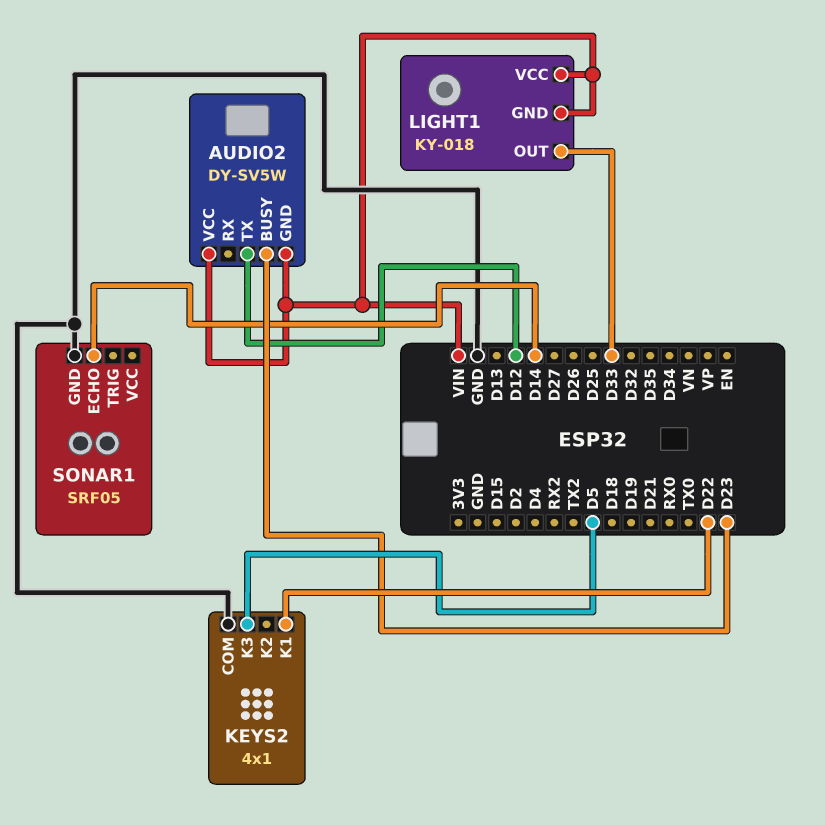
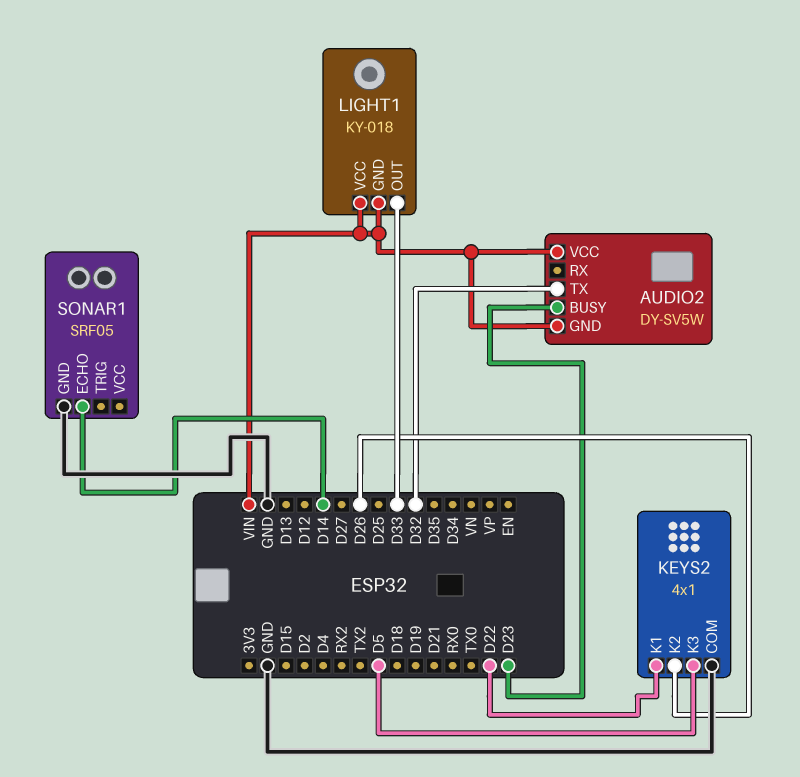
AUDIO2 pin TX: D12 -> D32
KEYS2 pin K2: none -> D26

